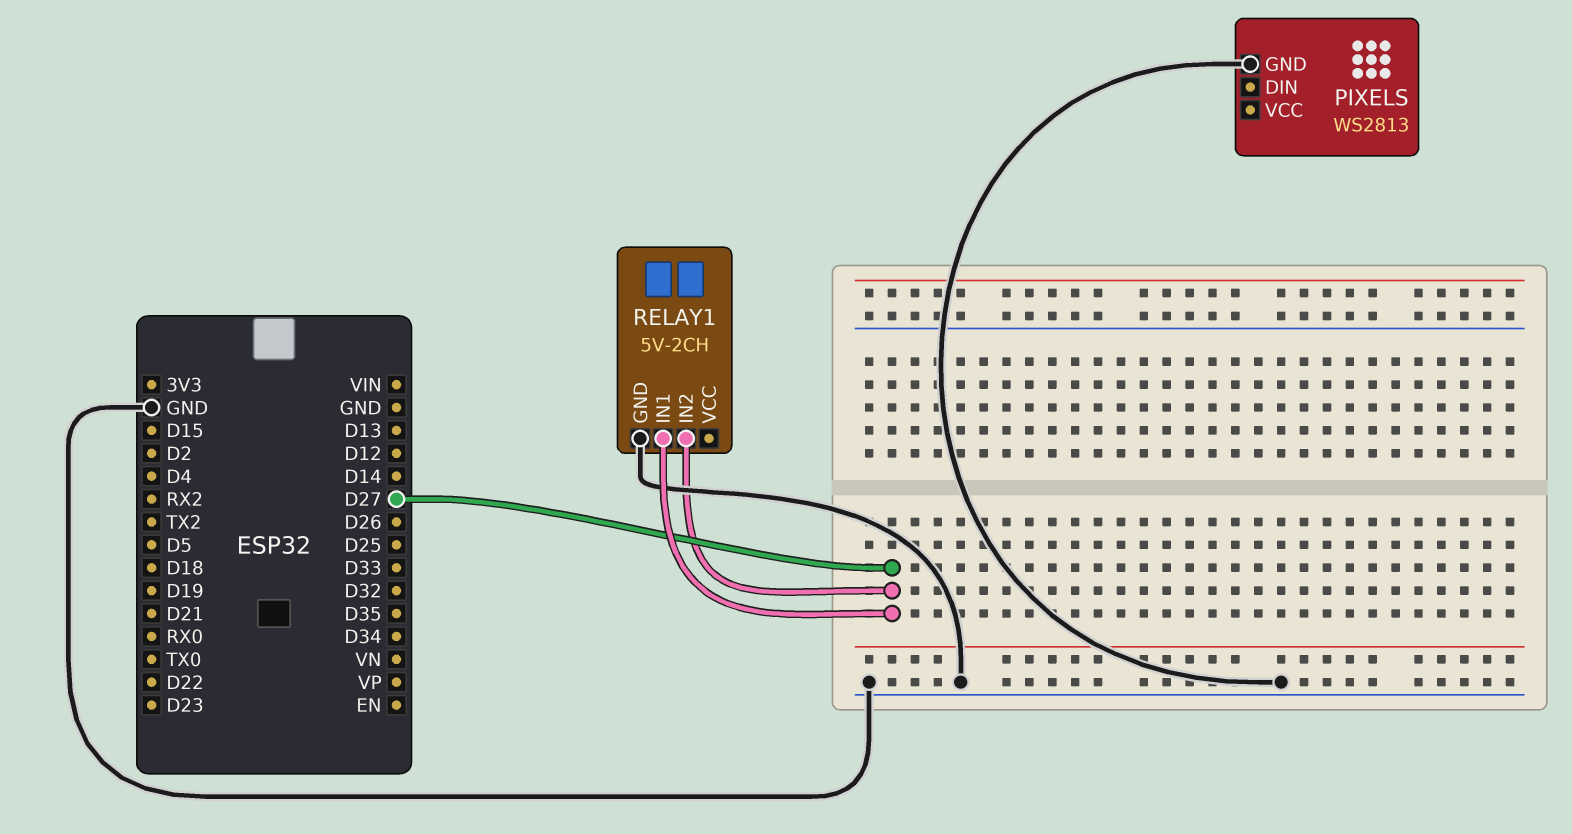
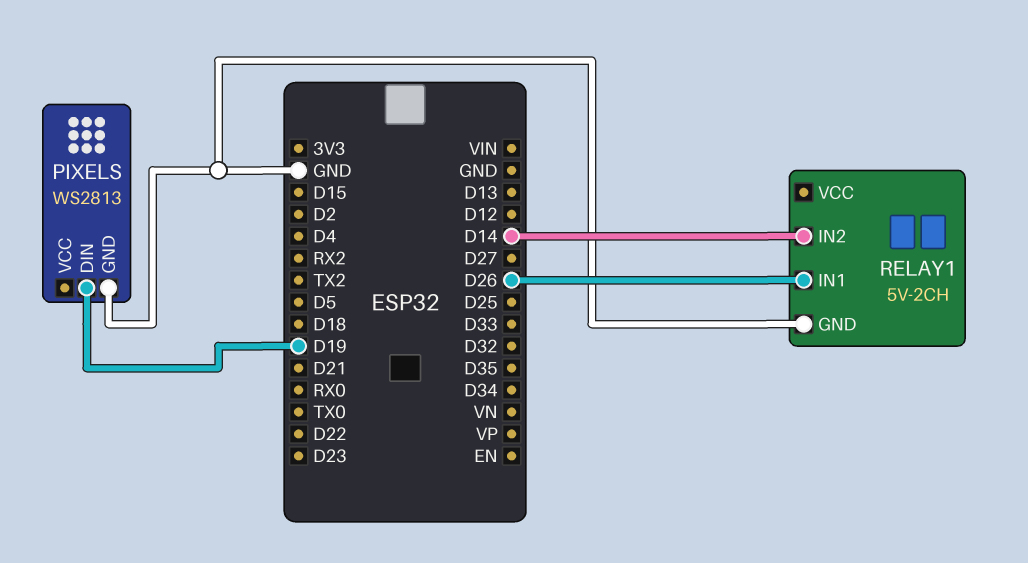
PIXELS pin DIN: none -> D19
RELAY1 pin IN1: D27 -> D26
RELAY1 pin IN2: D27 -> D14

